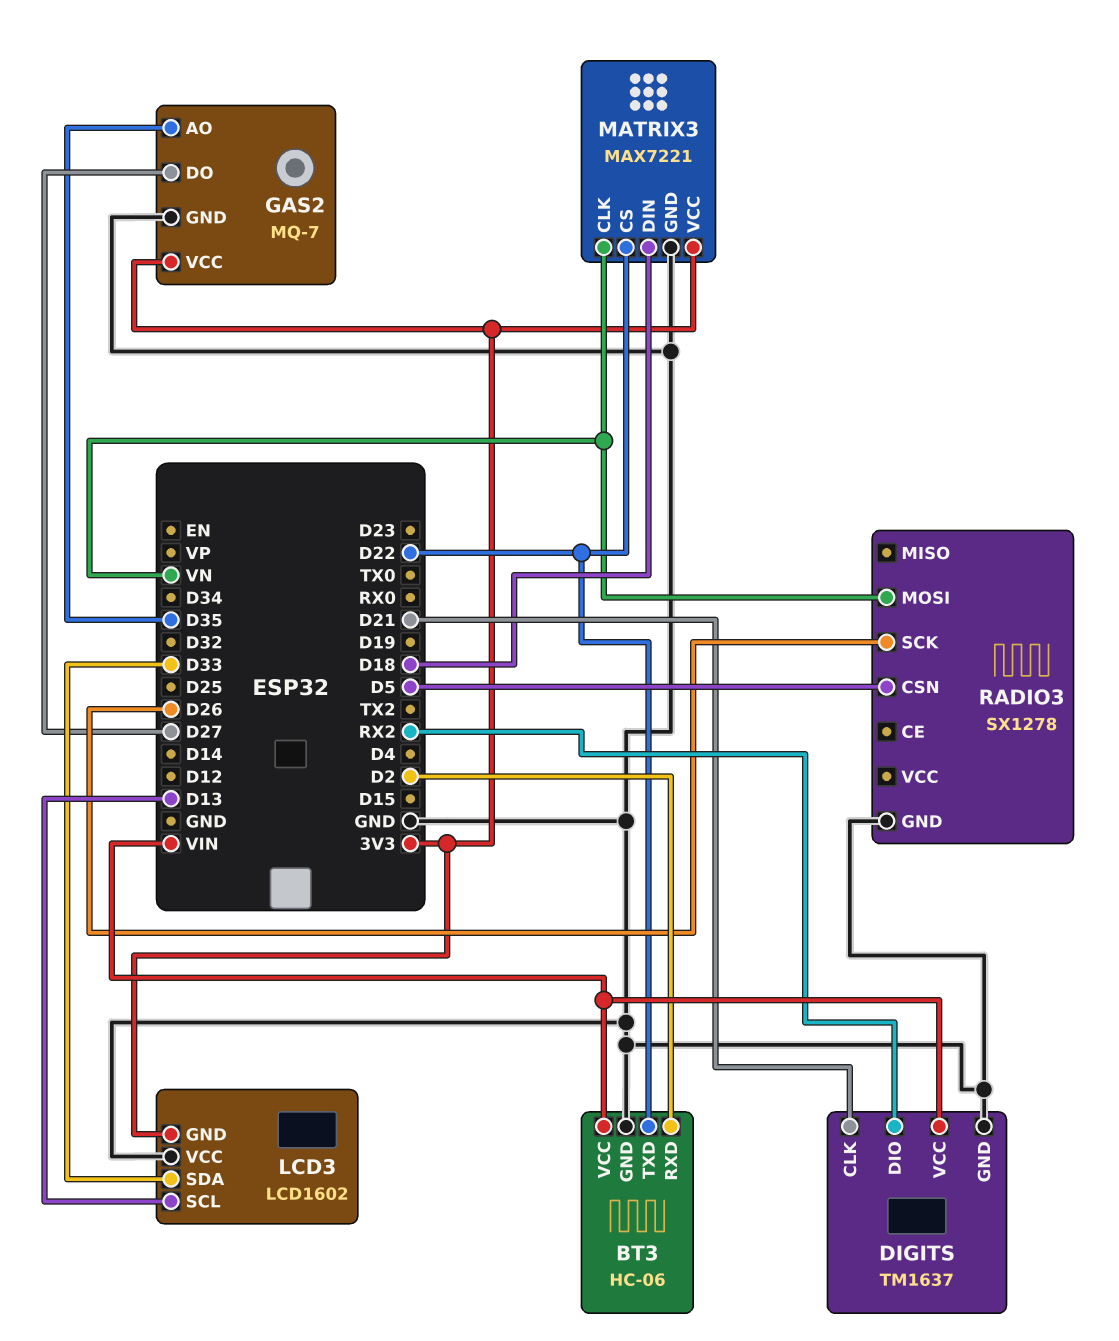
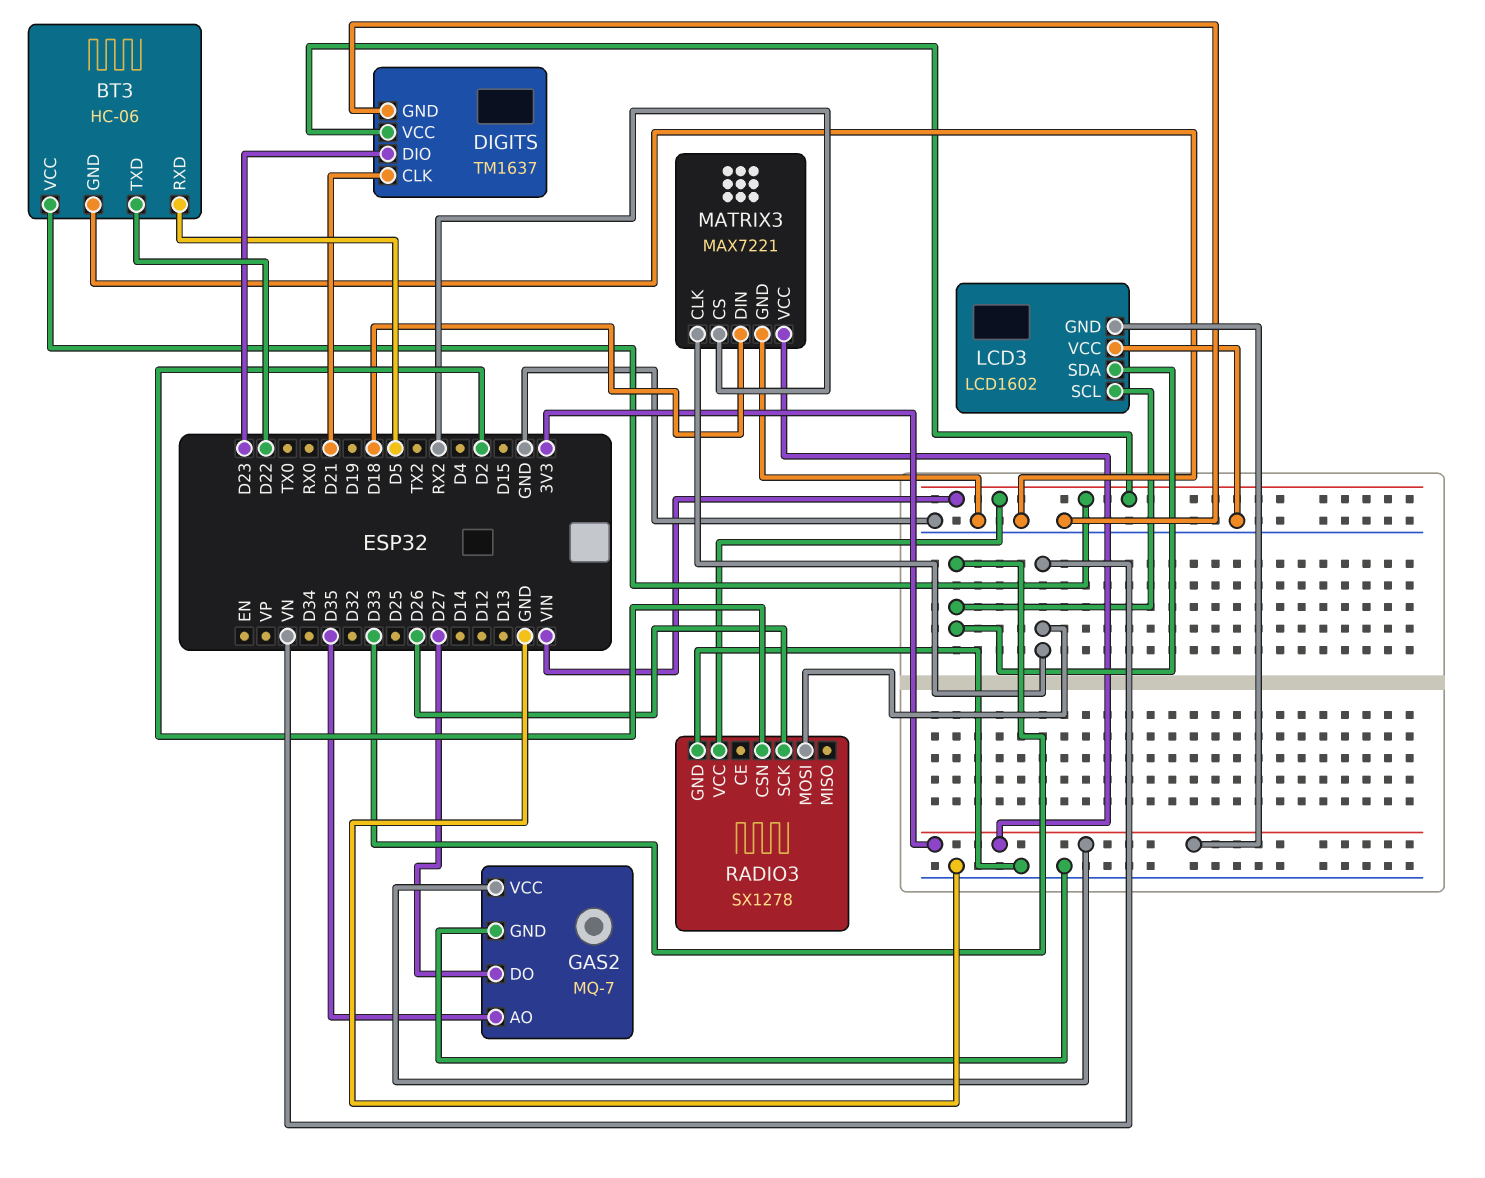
BT3 pin RXD: D2 -> D5
DIGITS pin DIO: RX2 -> D23
LCD3 pin SCL: D13 -> D33
MATRIX3 pin CS: D22 -> RX2
RADIO3 pin CSN: D5 -> D2
RADIO3 pin VCC: none -> VIN

